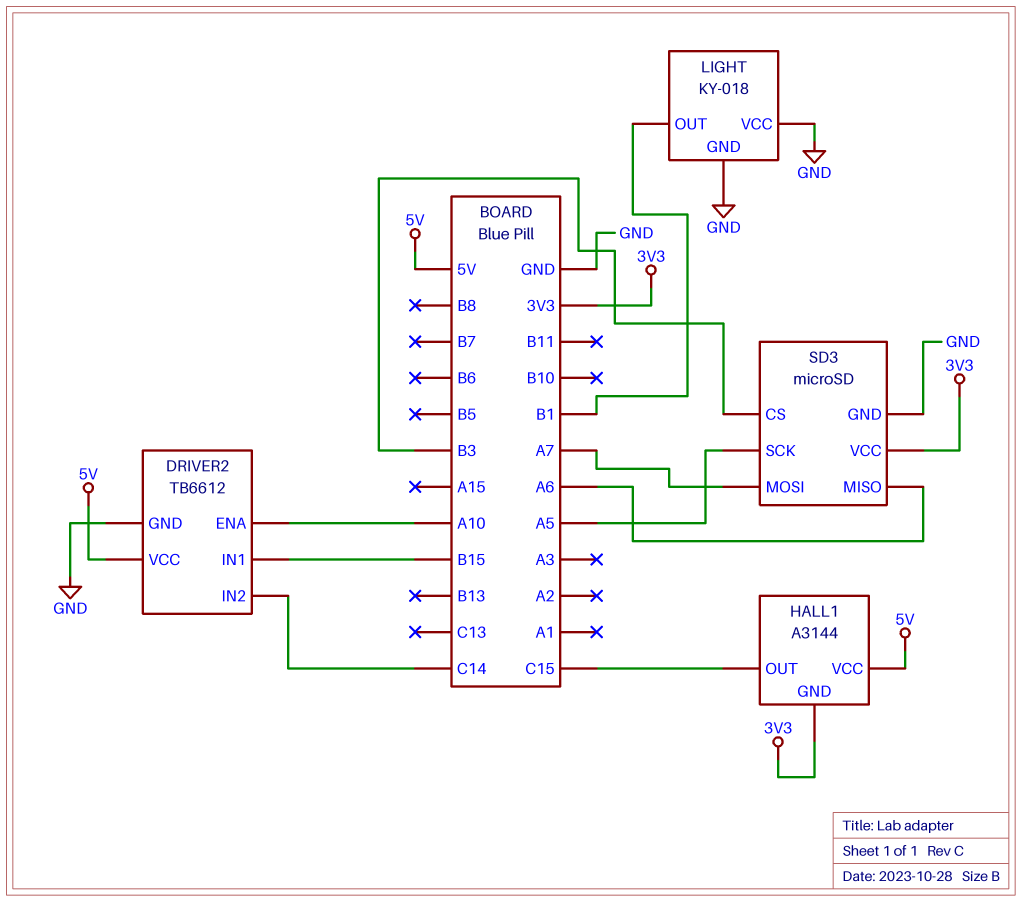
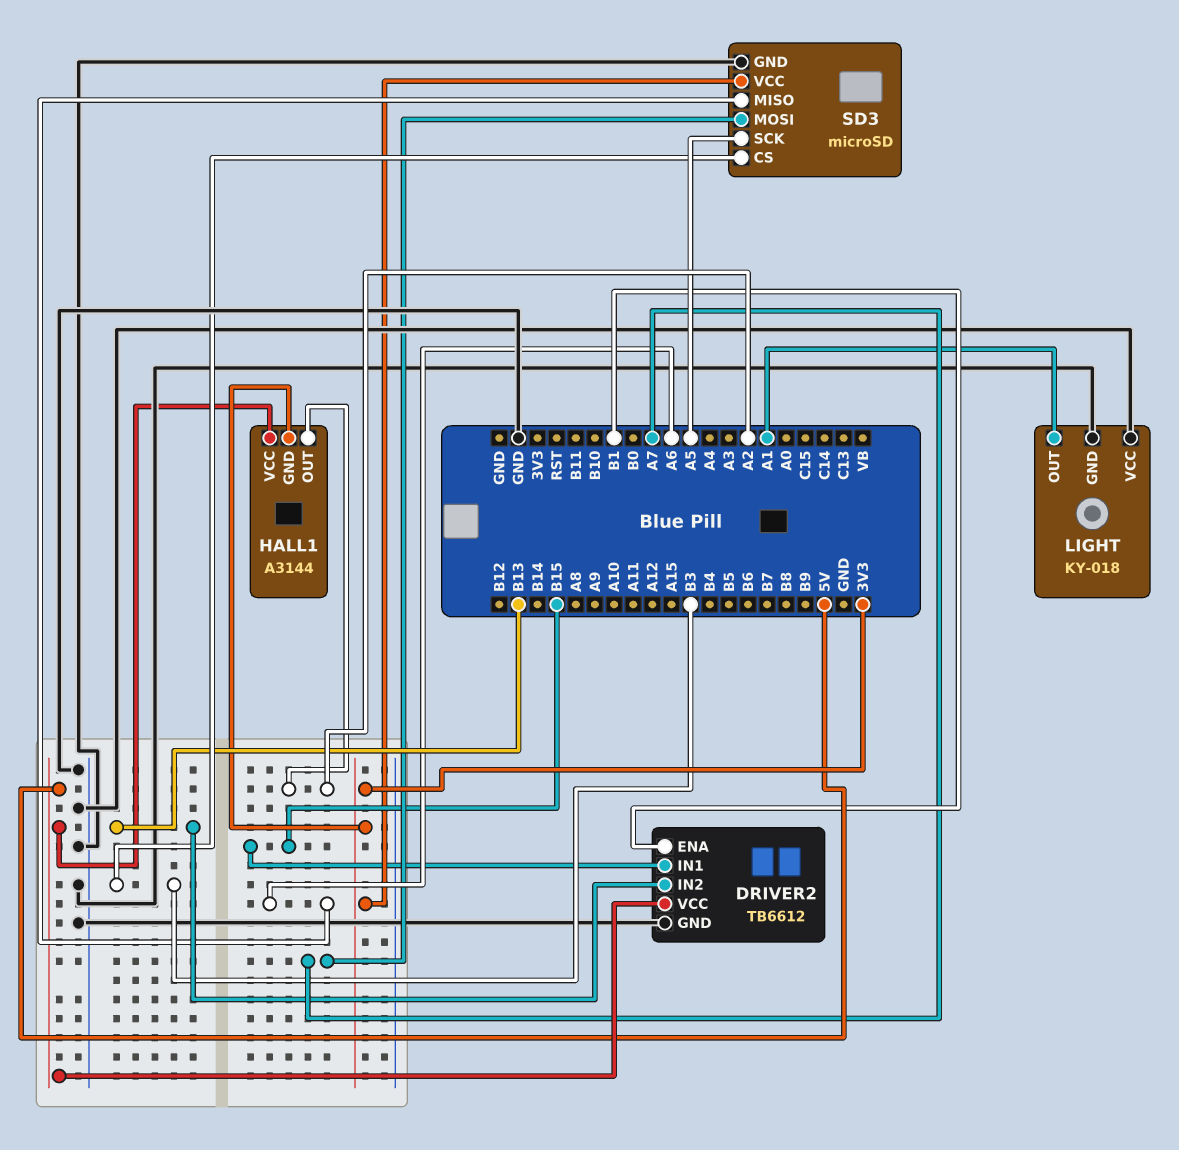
DRIVER2 pin ENA: A10 -> B1
DRIVER2 pin IN2: C14 -> B13
HALL1 pin OUT: C15 -> A2
LIGHT pin OUT: B1 -> A1

